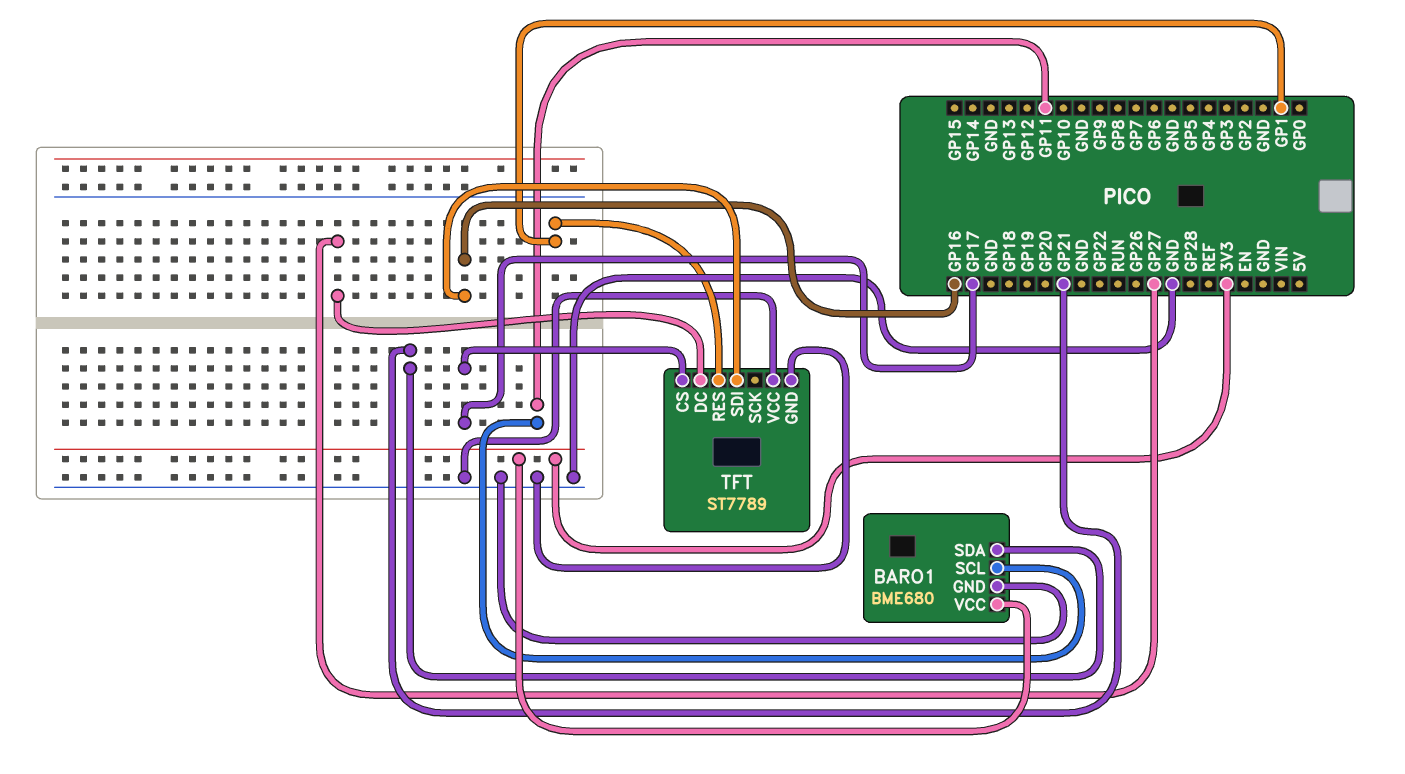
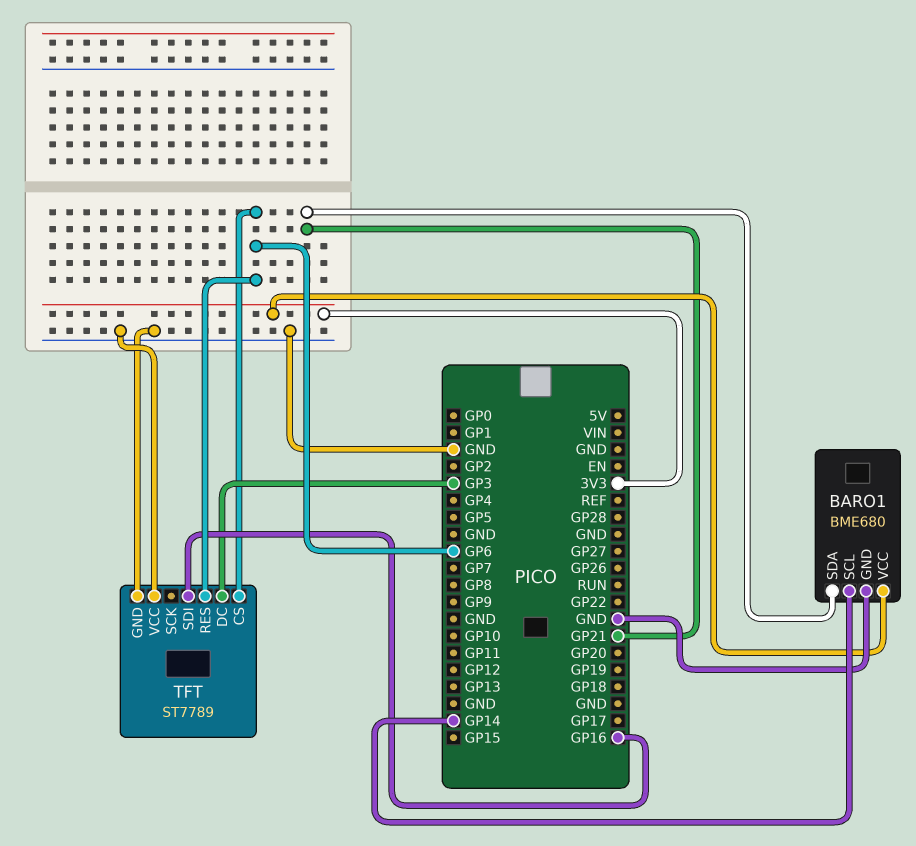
BARO1 pin SCL: GP11 -> GP14
TFT pin CS: GP17 -> GP6
TFT pin DC: GP27 -> GP3
TFT pin RES: GP1 -> GP6

